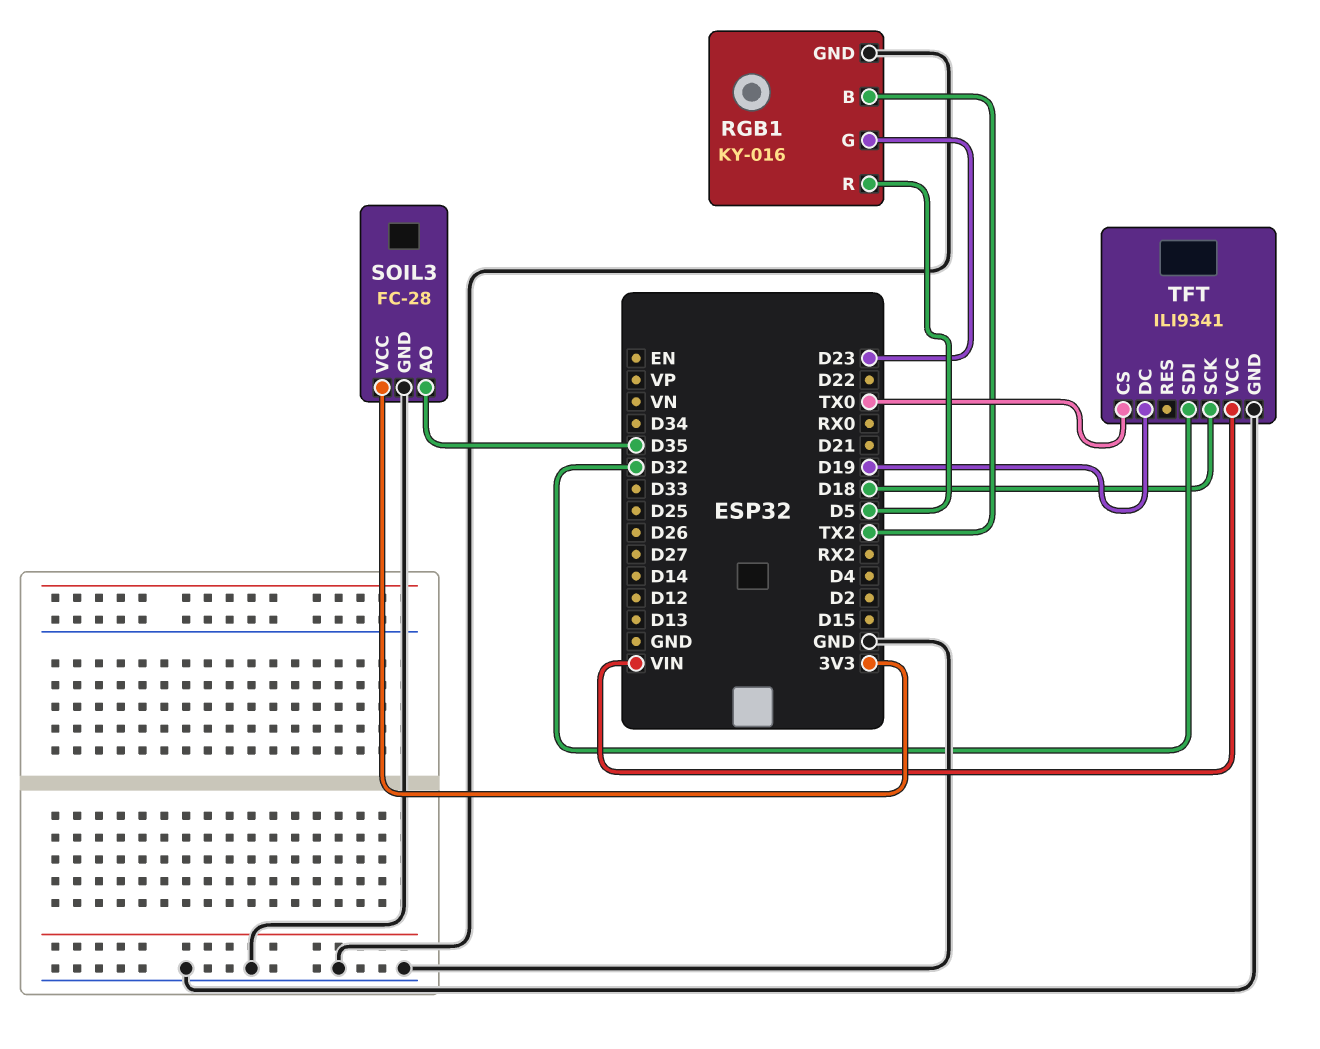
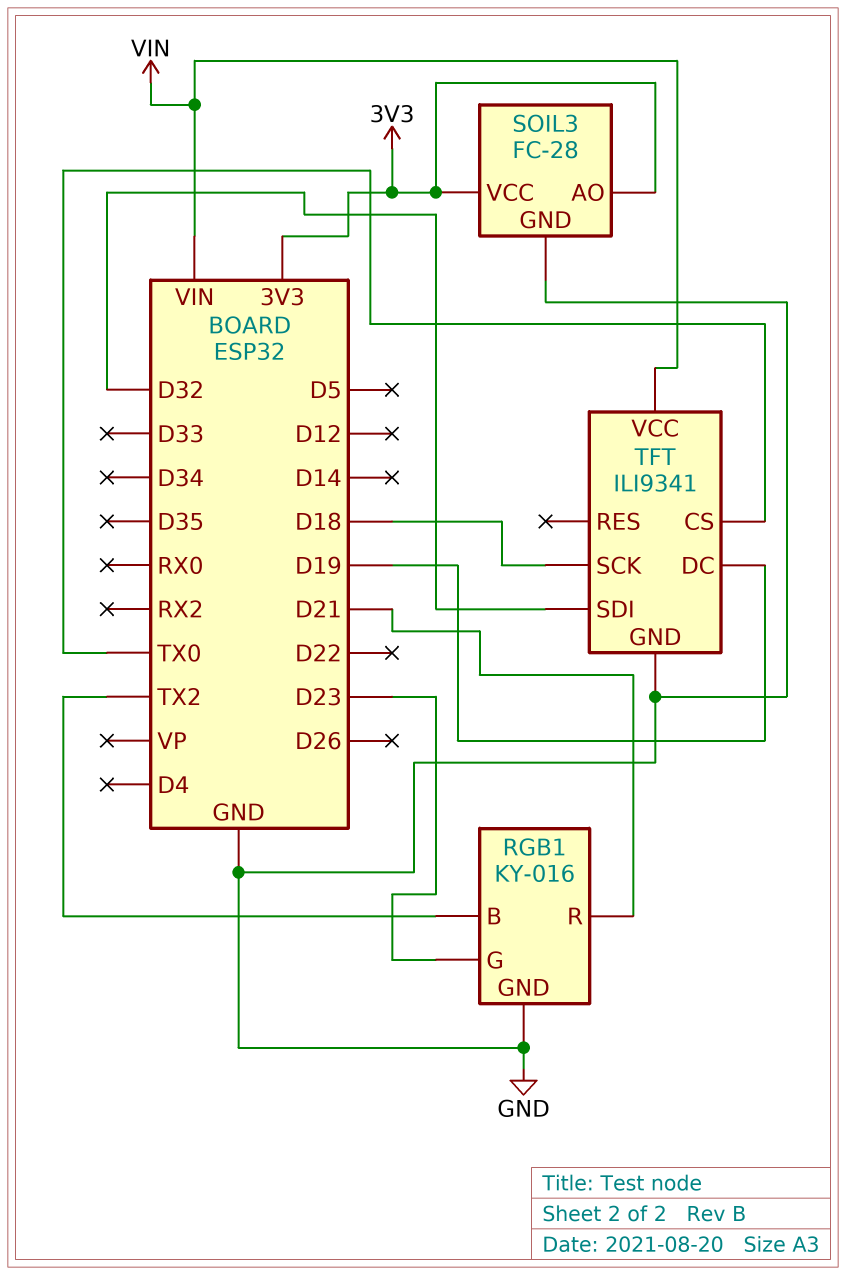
RGB1 pin R: D5 -> D21
SOIL3 pin AO: D35 -> 3V3

